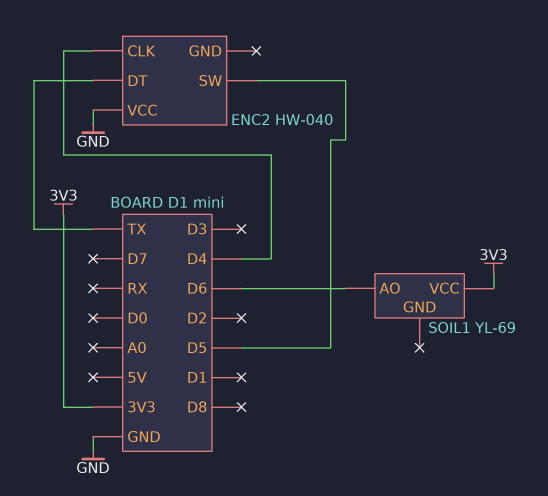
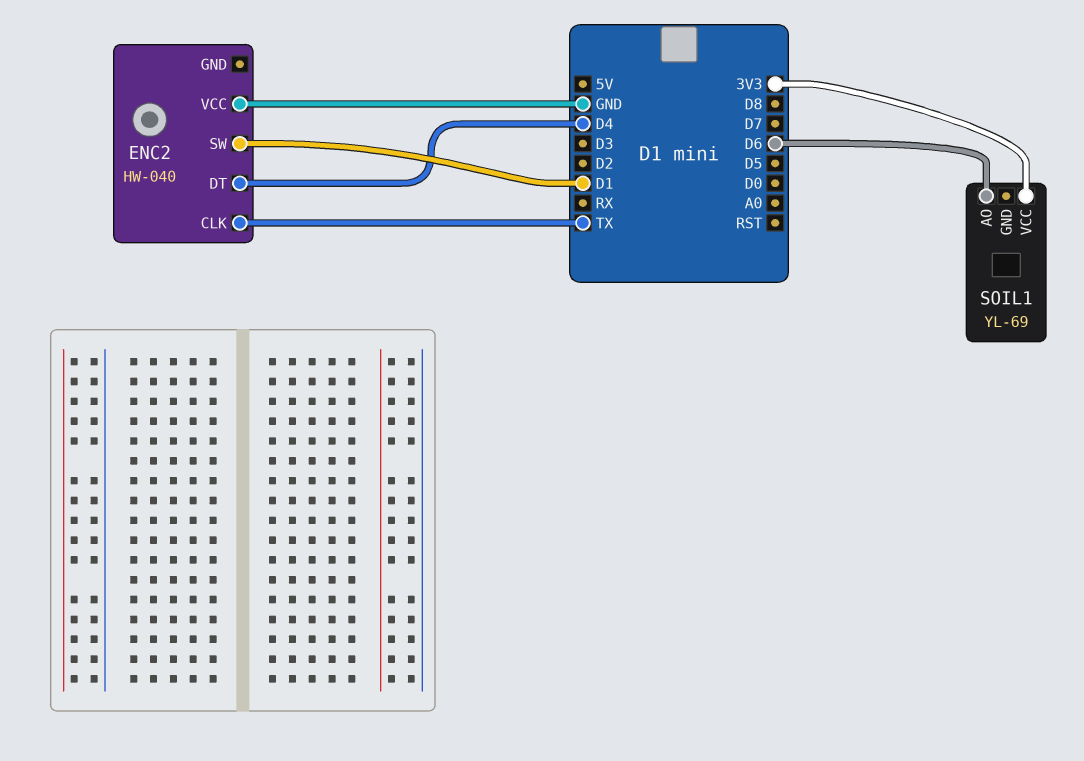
ENC2 pin CLK: D4 -> TX
ENC2 pin DT: TX -> D4
ENC2 pin SW: D5 -> D1

